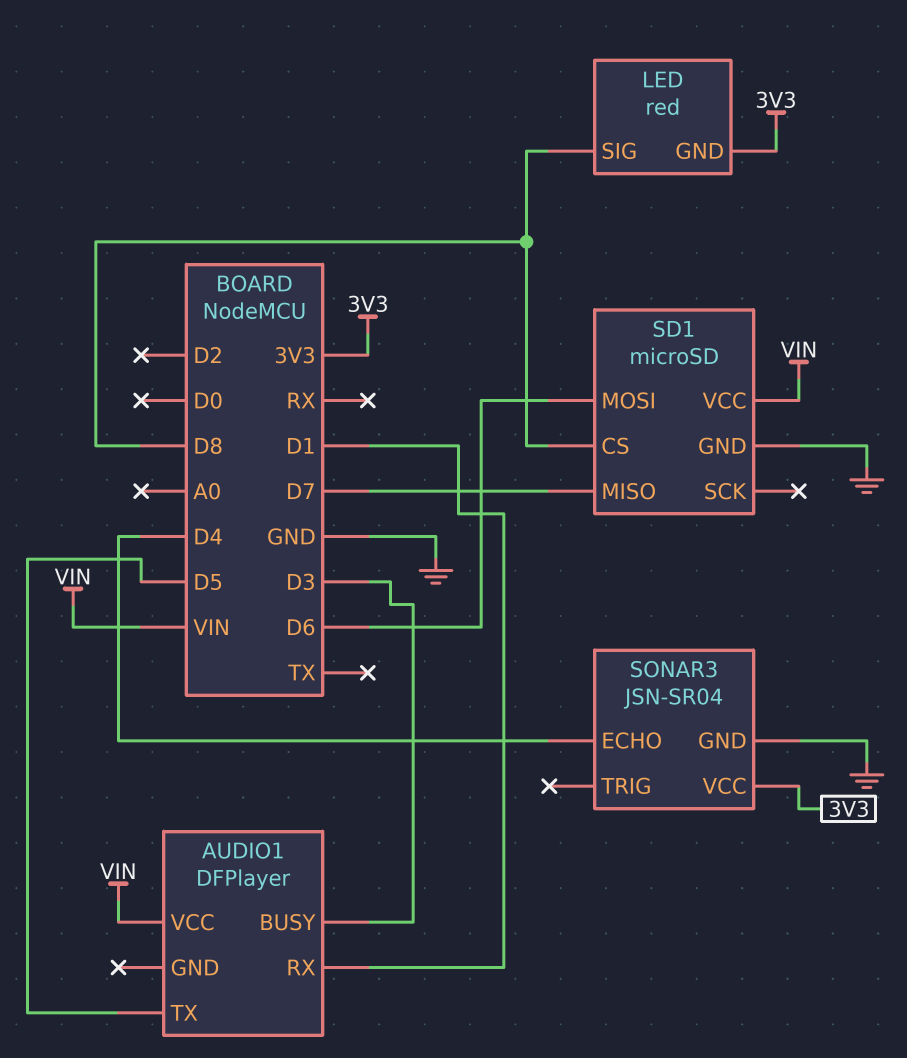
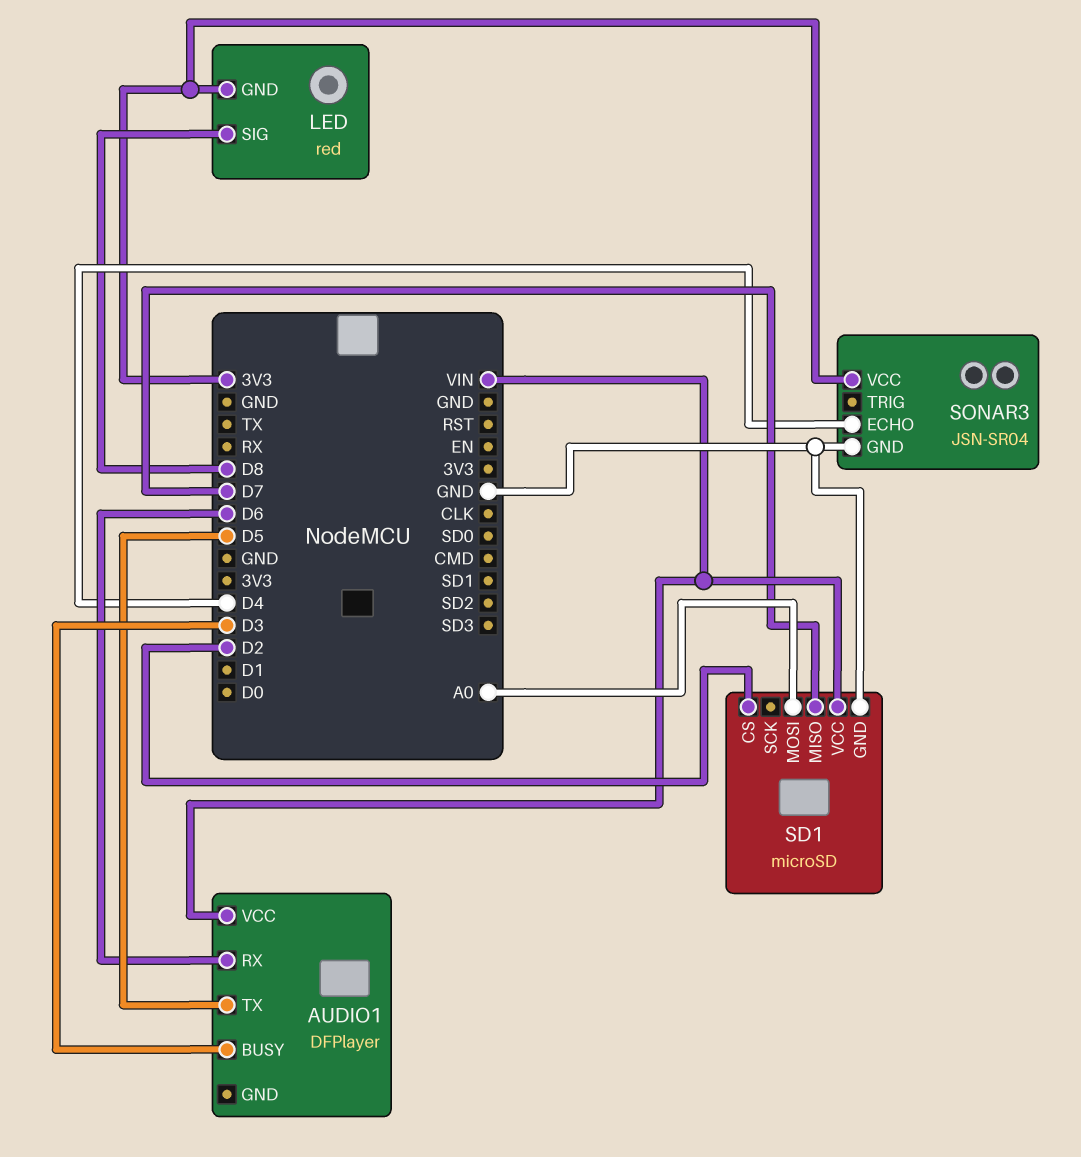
AUDIO1 pin RX: D1 -> D6
SD1 pin CS: D8 -> D2
SD1 pin MOSI: D6 -> A0

